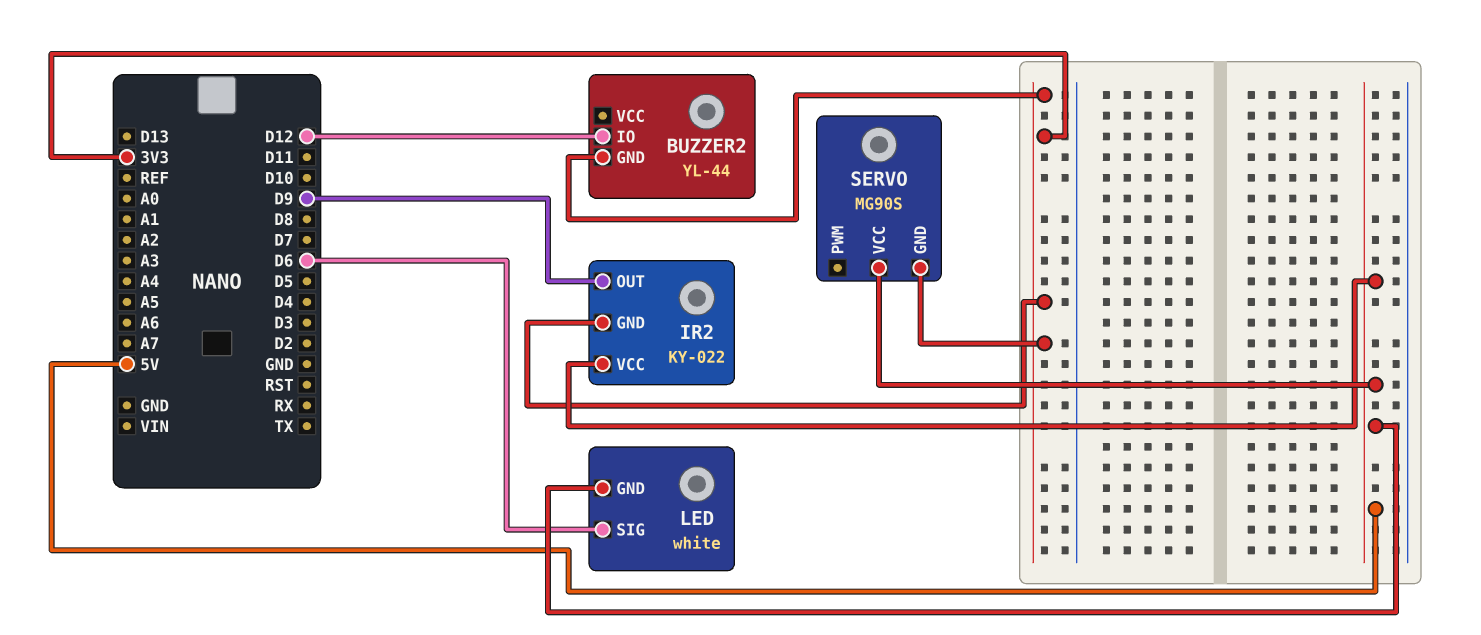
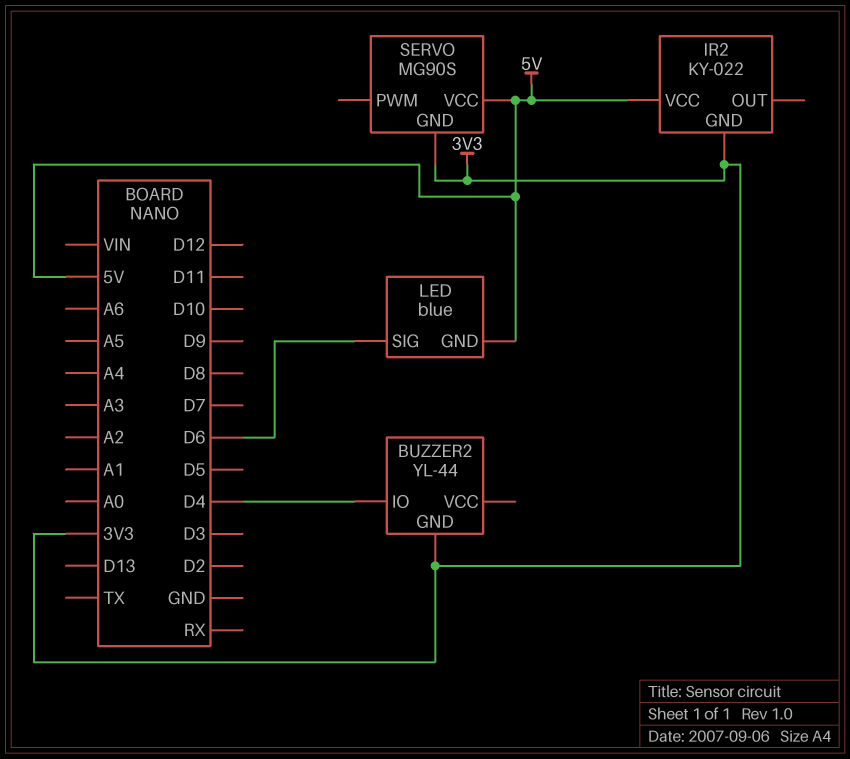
BUZZER2 pin IO: D12 -> D4
IR2 pin OUT: D9 -> none
LED: white -> blue

